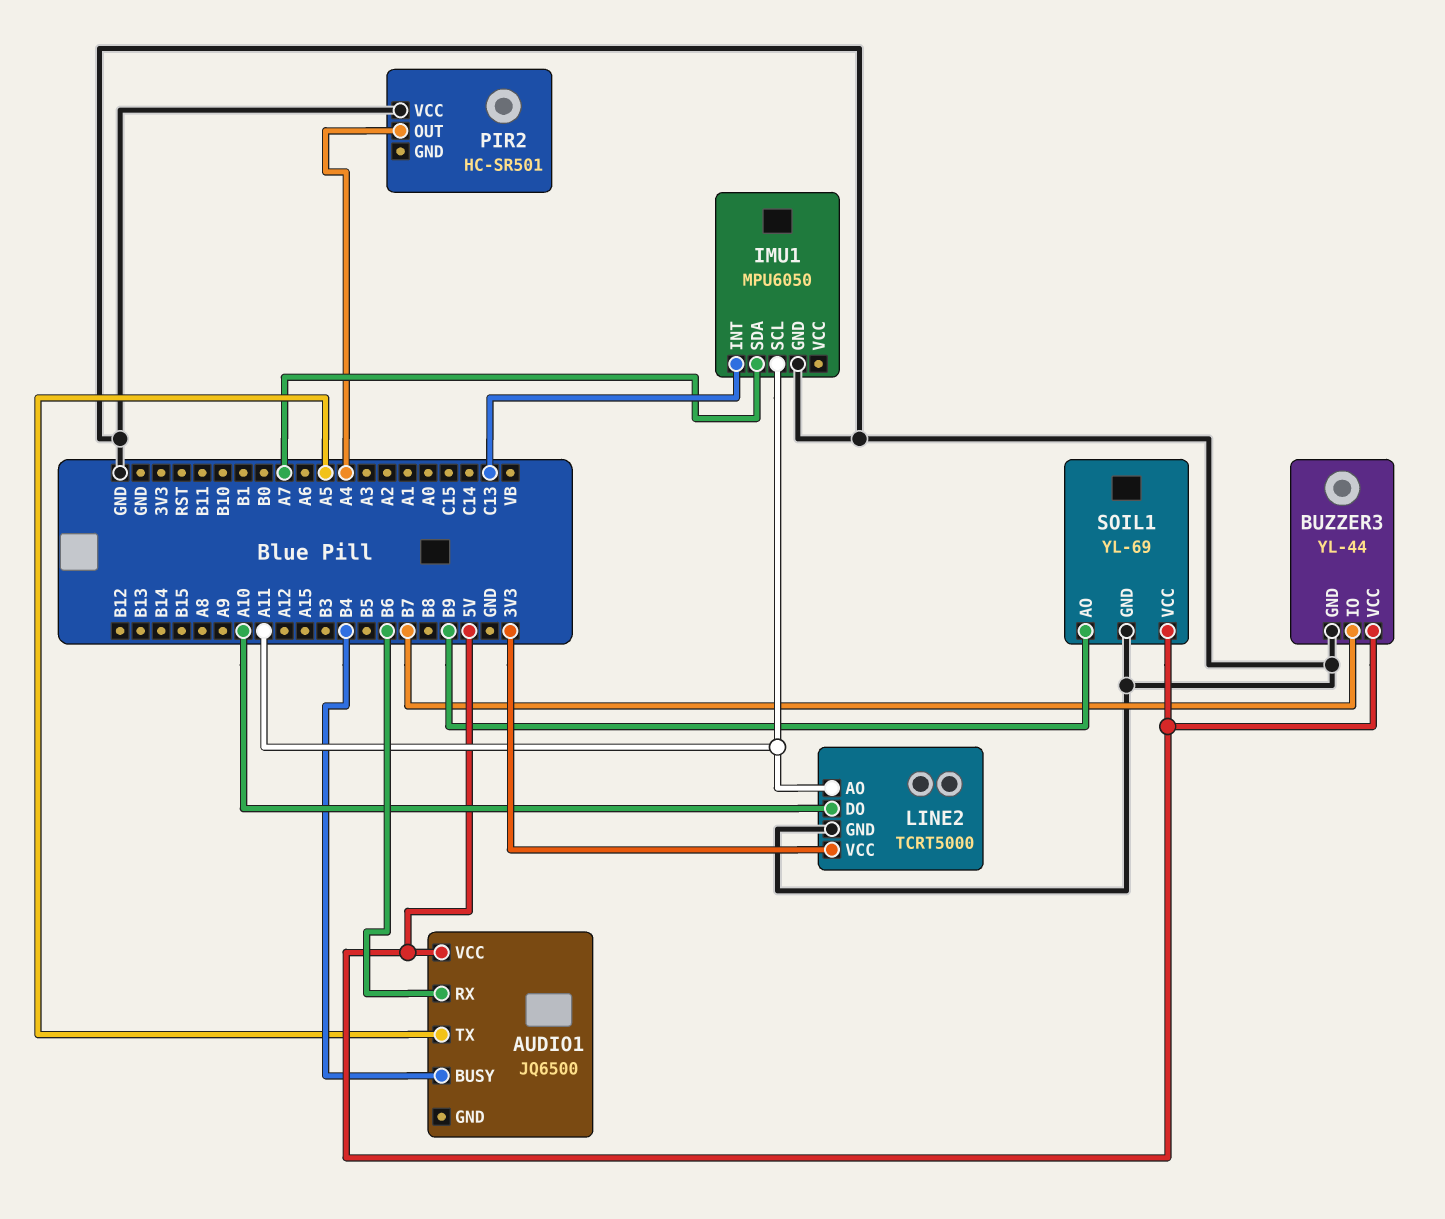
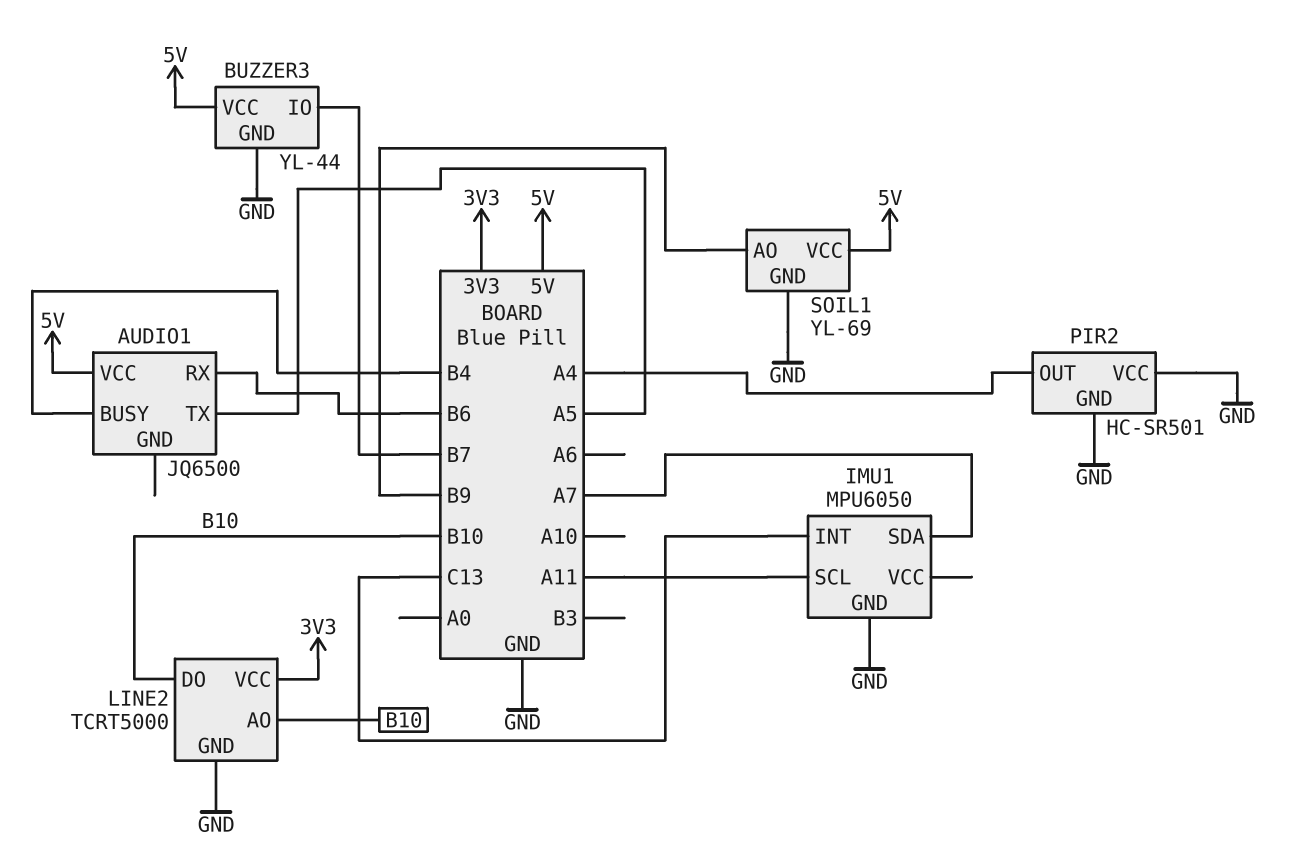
LINE2 pin AO: A11 -> B10
LINE2 pin DO: A10 -> B10
PIR2 pin GND: none -> GND

